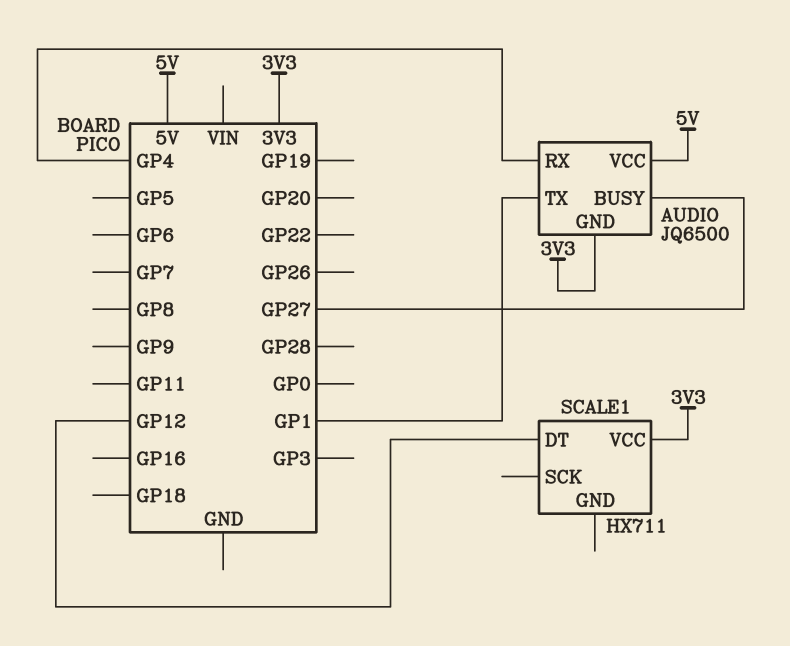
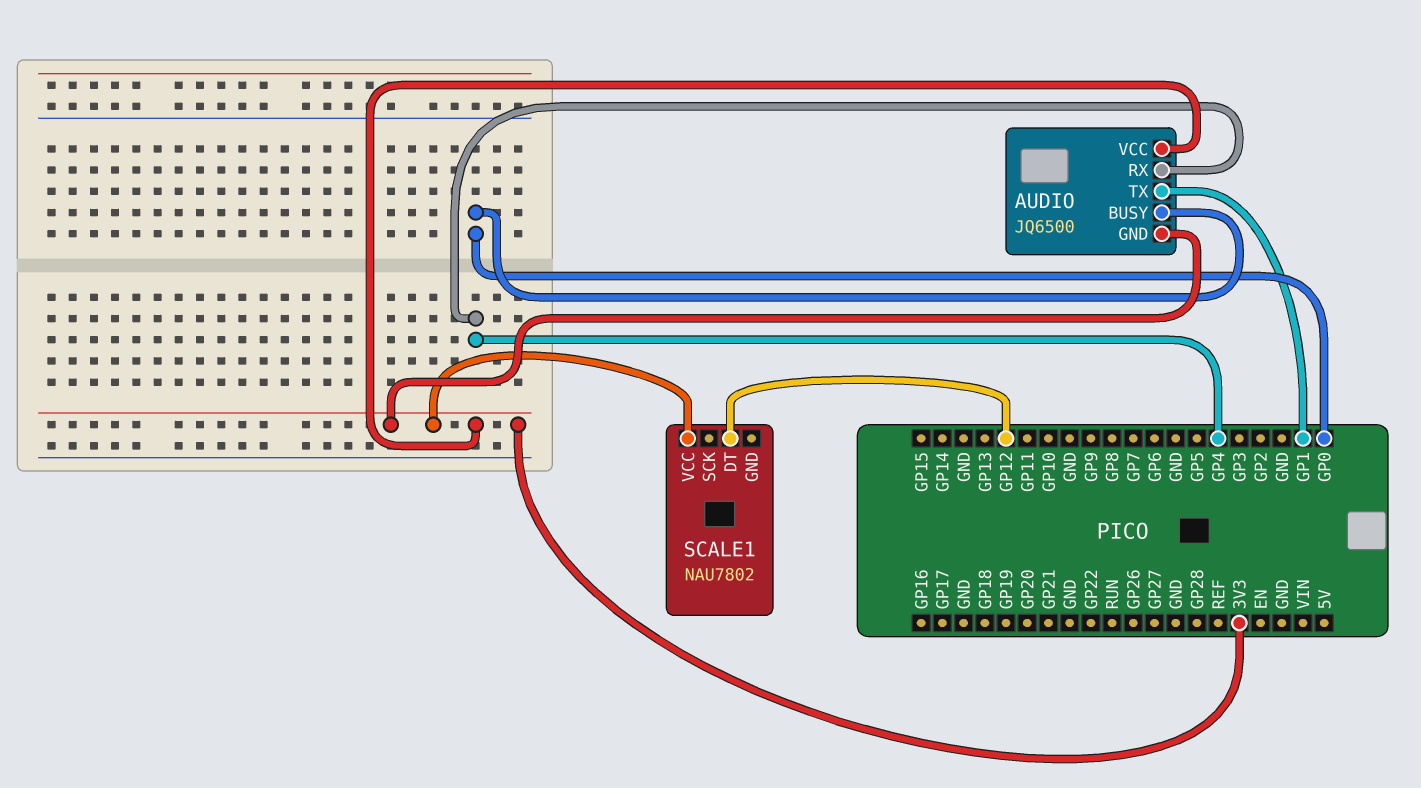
AUDIO pin BUSY: GP27 -> GP0
AUDIO pin VCC: 5V -> 3V3
SCALE1: HX711 -> NAU7802

